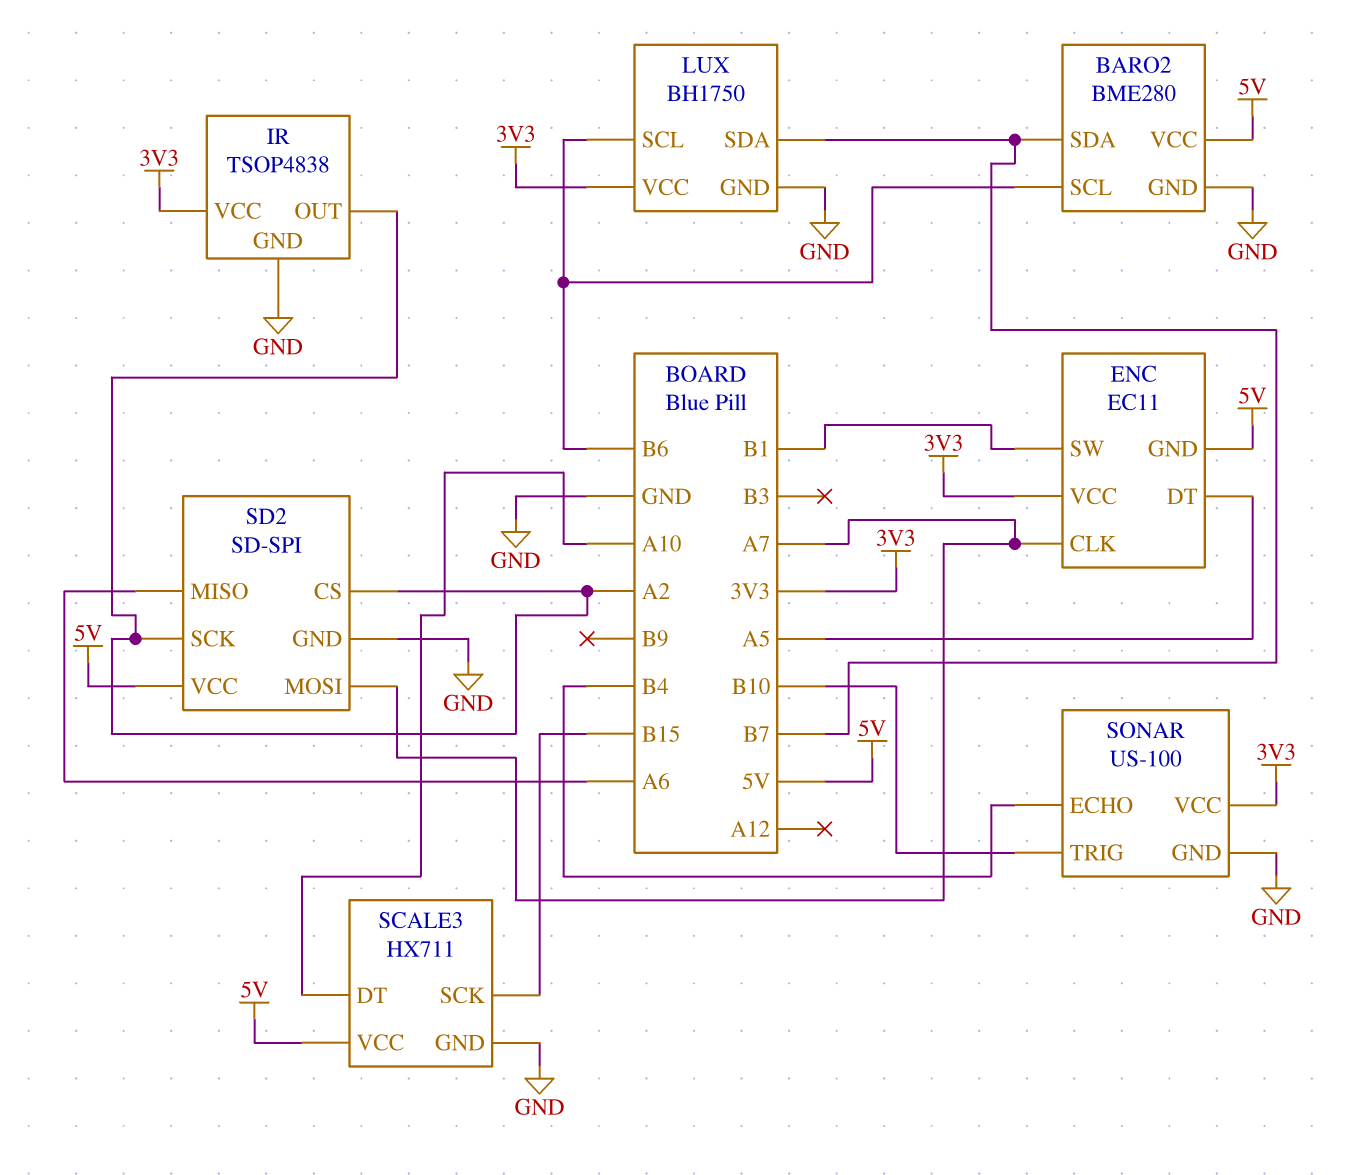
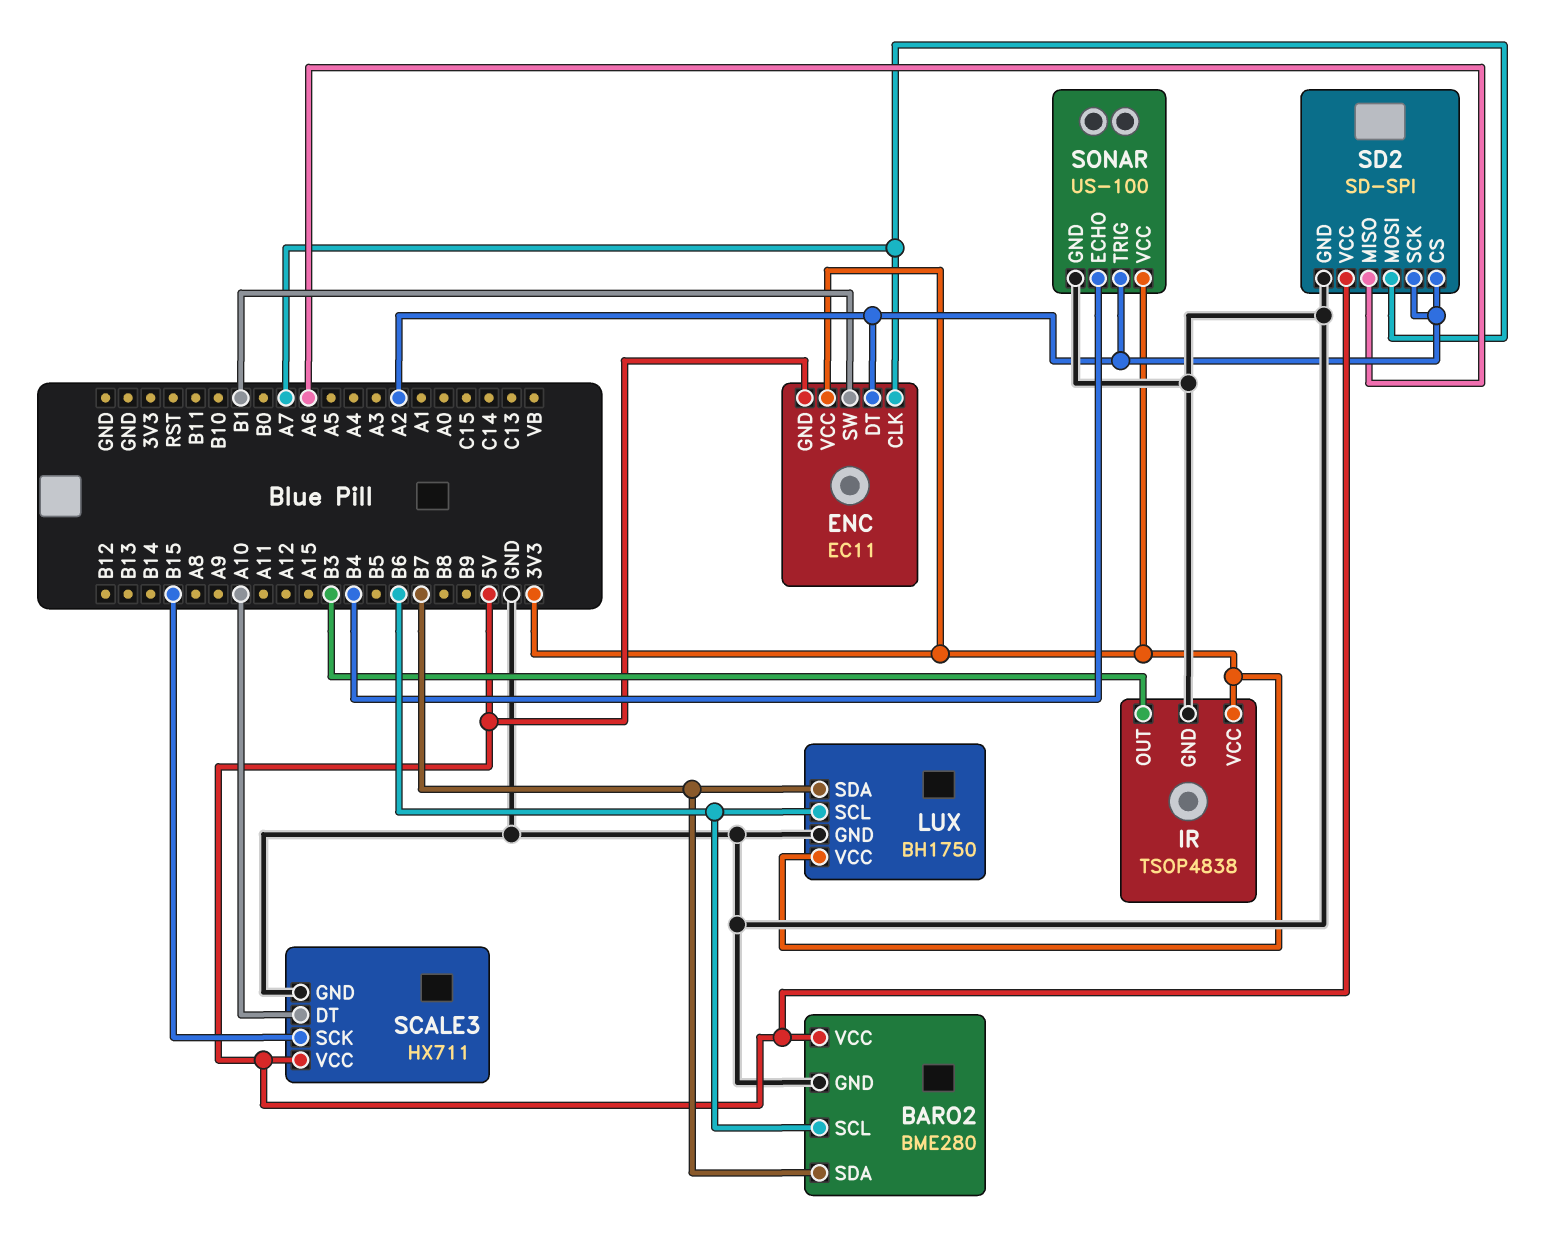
ENC pin DT: A5 -> A2
IR pin OUT: A2 -> B3
SONAR pin TRIG: B10 -> A2

